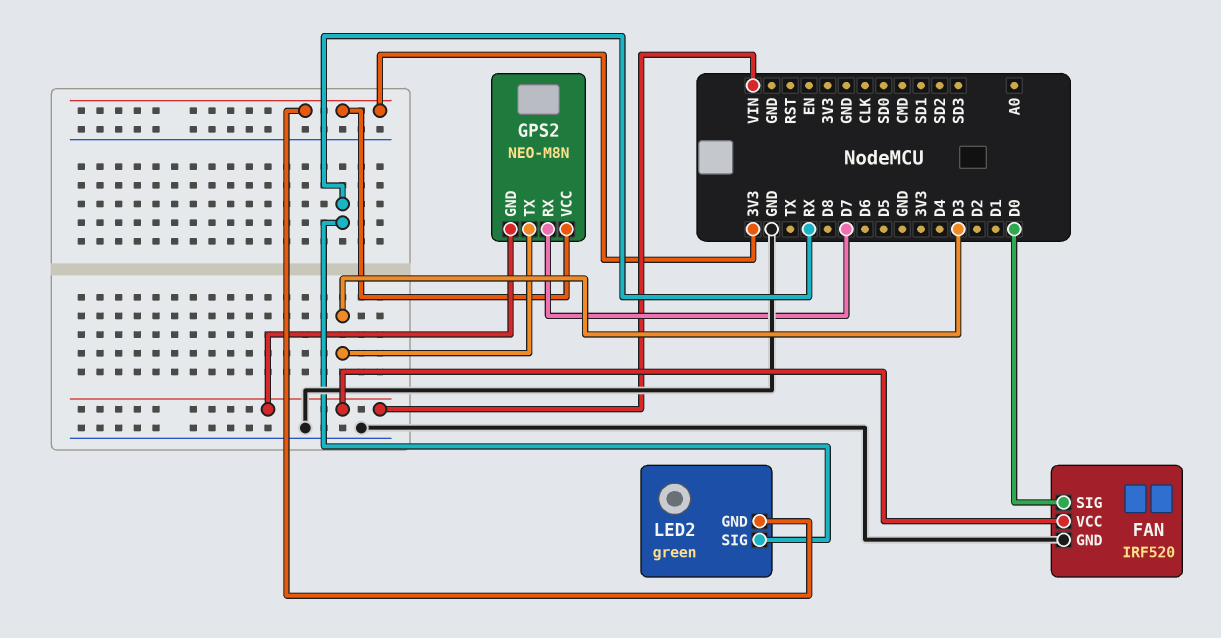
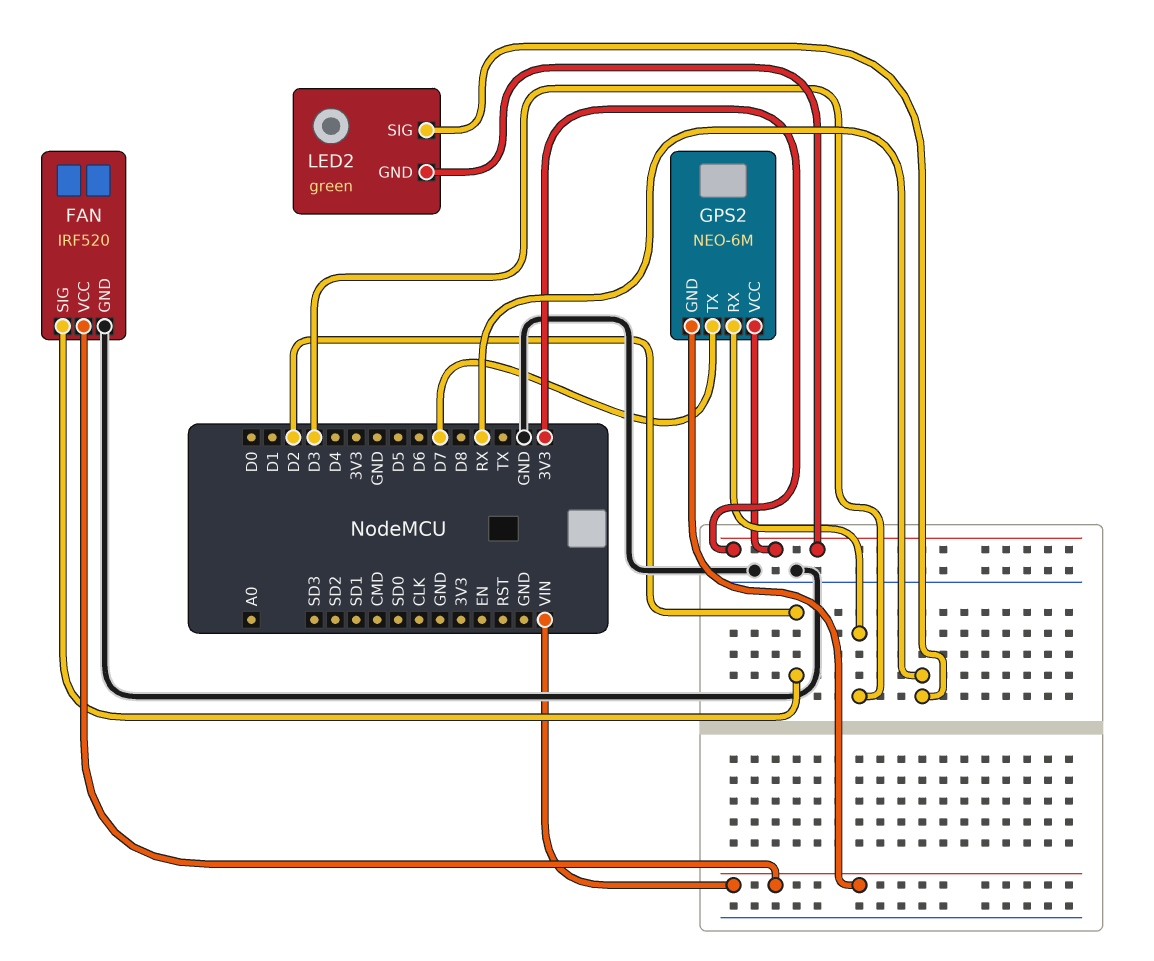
FAN pin SIG: D0 -> D2
GPS2: NEO-M8N -> NEO-6M
GPS2 pin RX: D7 -> D3
GPS2 pin TX: D3 -> D7

